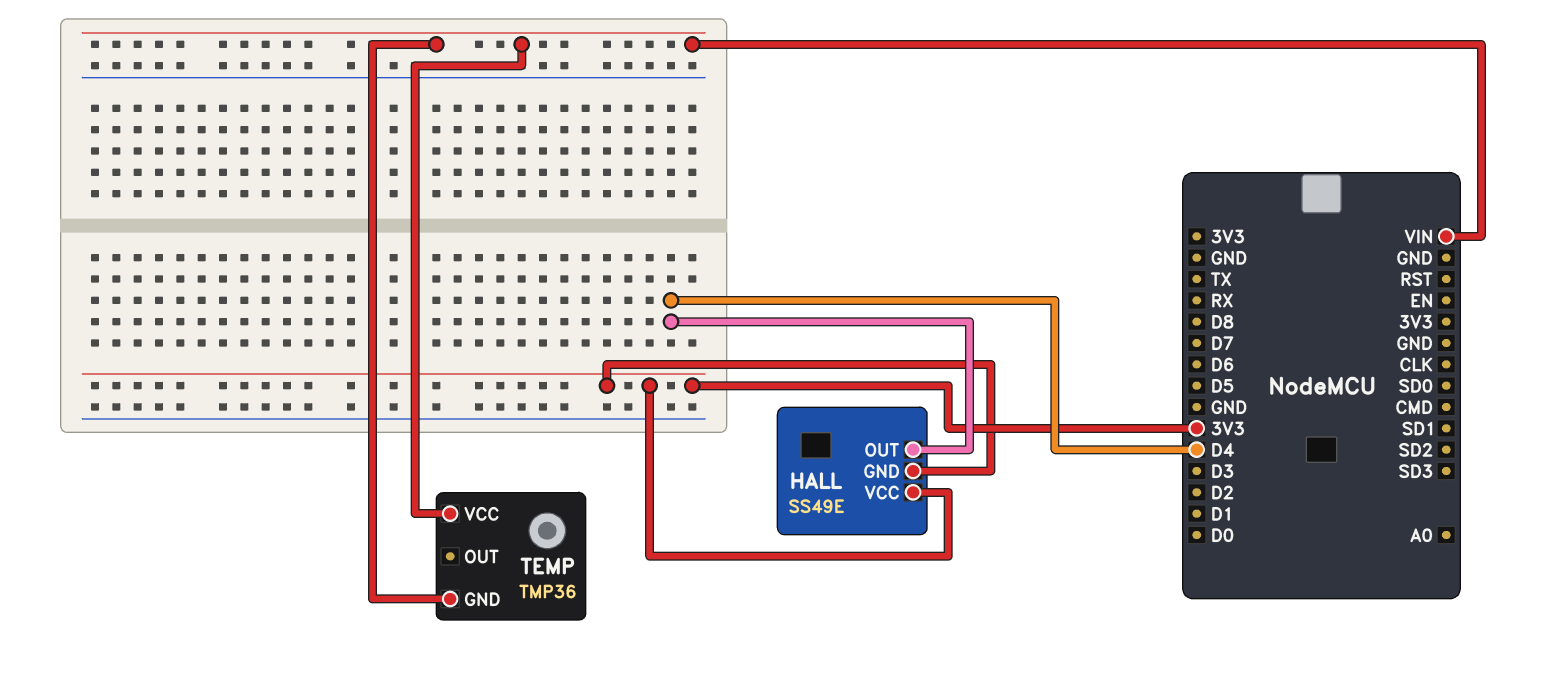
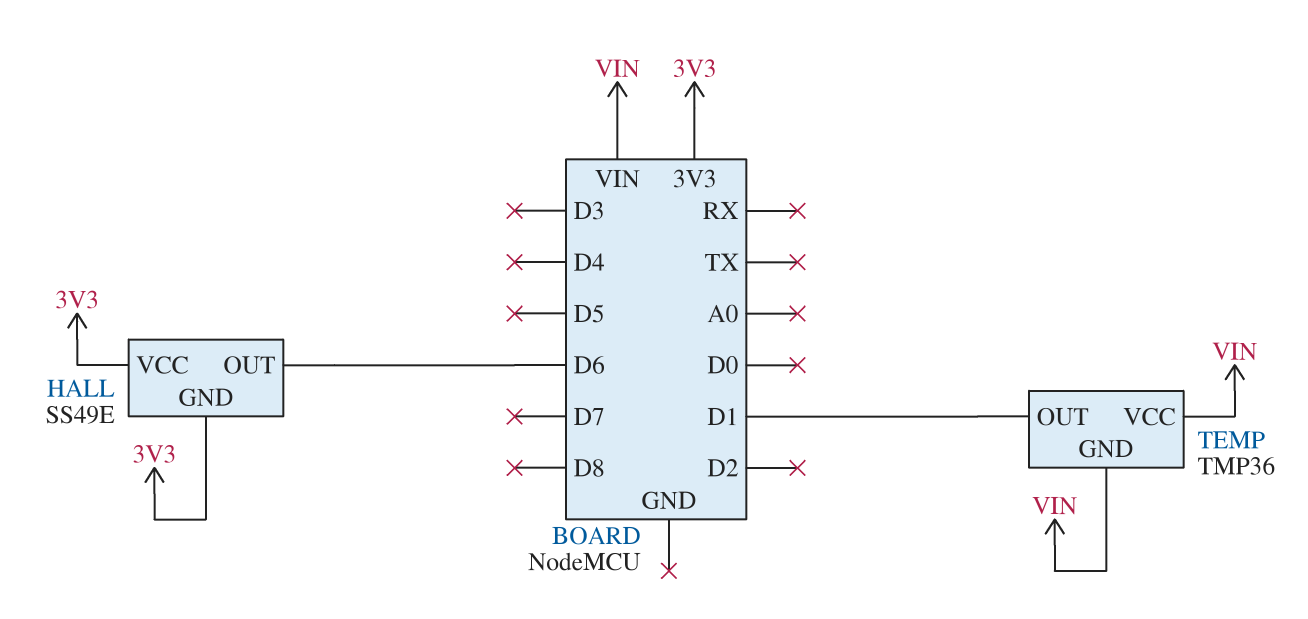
HALL pin OUT: D4 -> D6
TEMP pin OUT: none -> D1

